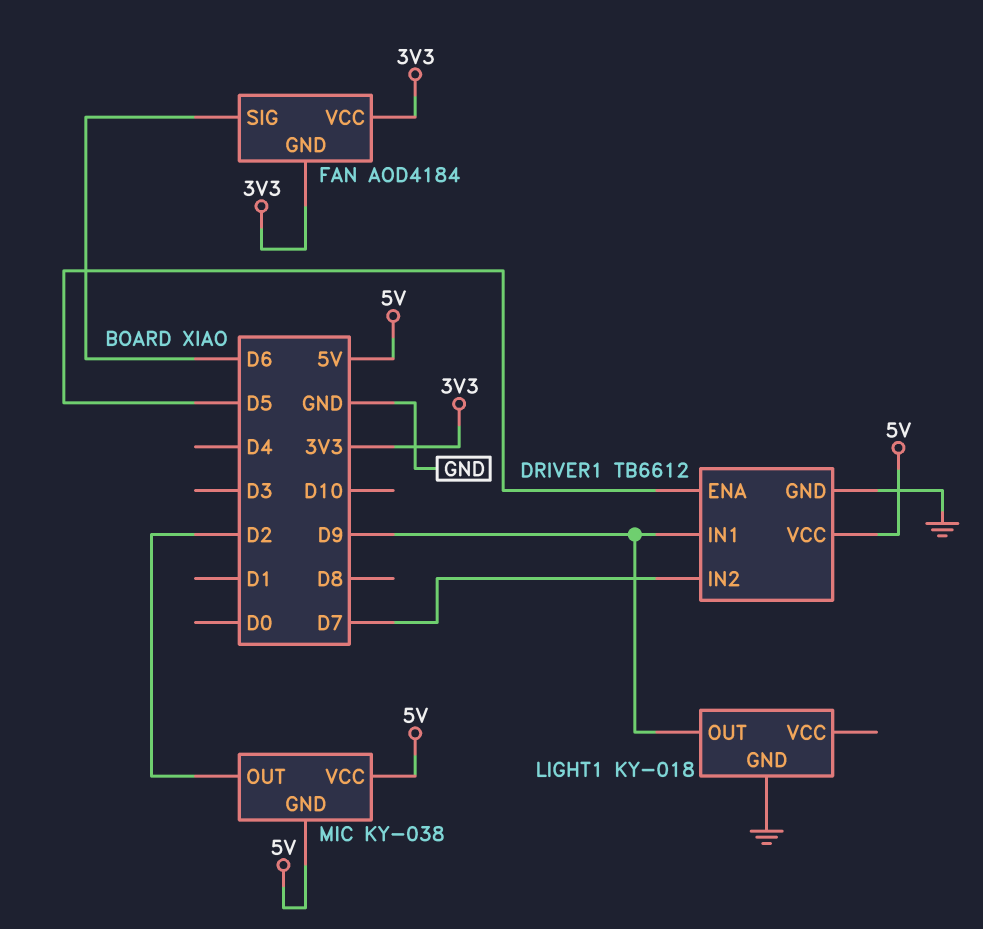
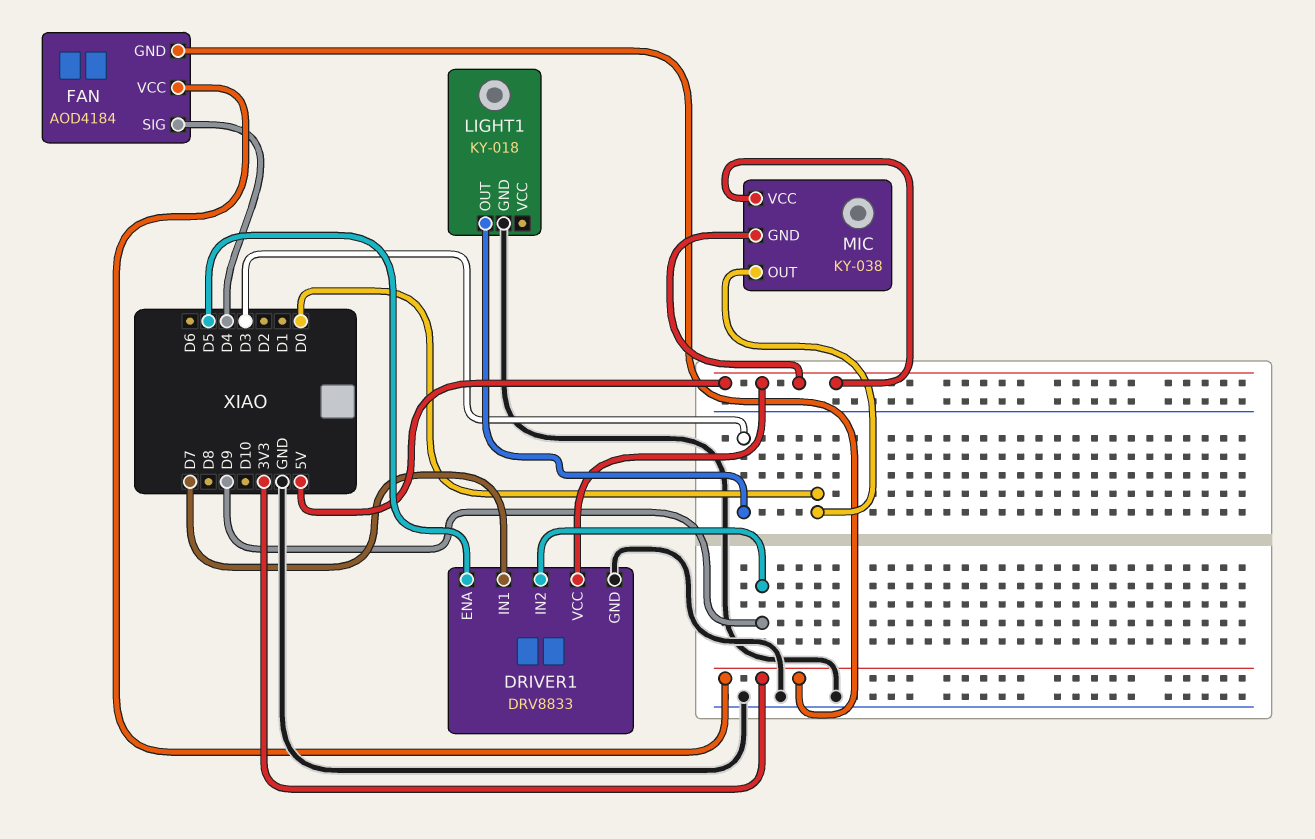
DRIVER1: TB6612 -> DRV8833
DRIVER1 pin IN1: D9 -> D7
DRIVER1 pin IN2: D7 -> D9
FAN pin SIG: D6 -> D4
LIGHT1 pin OUT: D9 -> D3
MIC pin OUT: D2 -> D0

